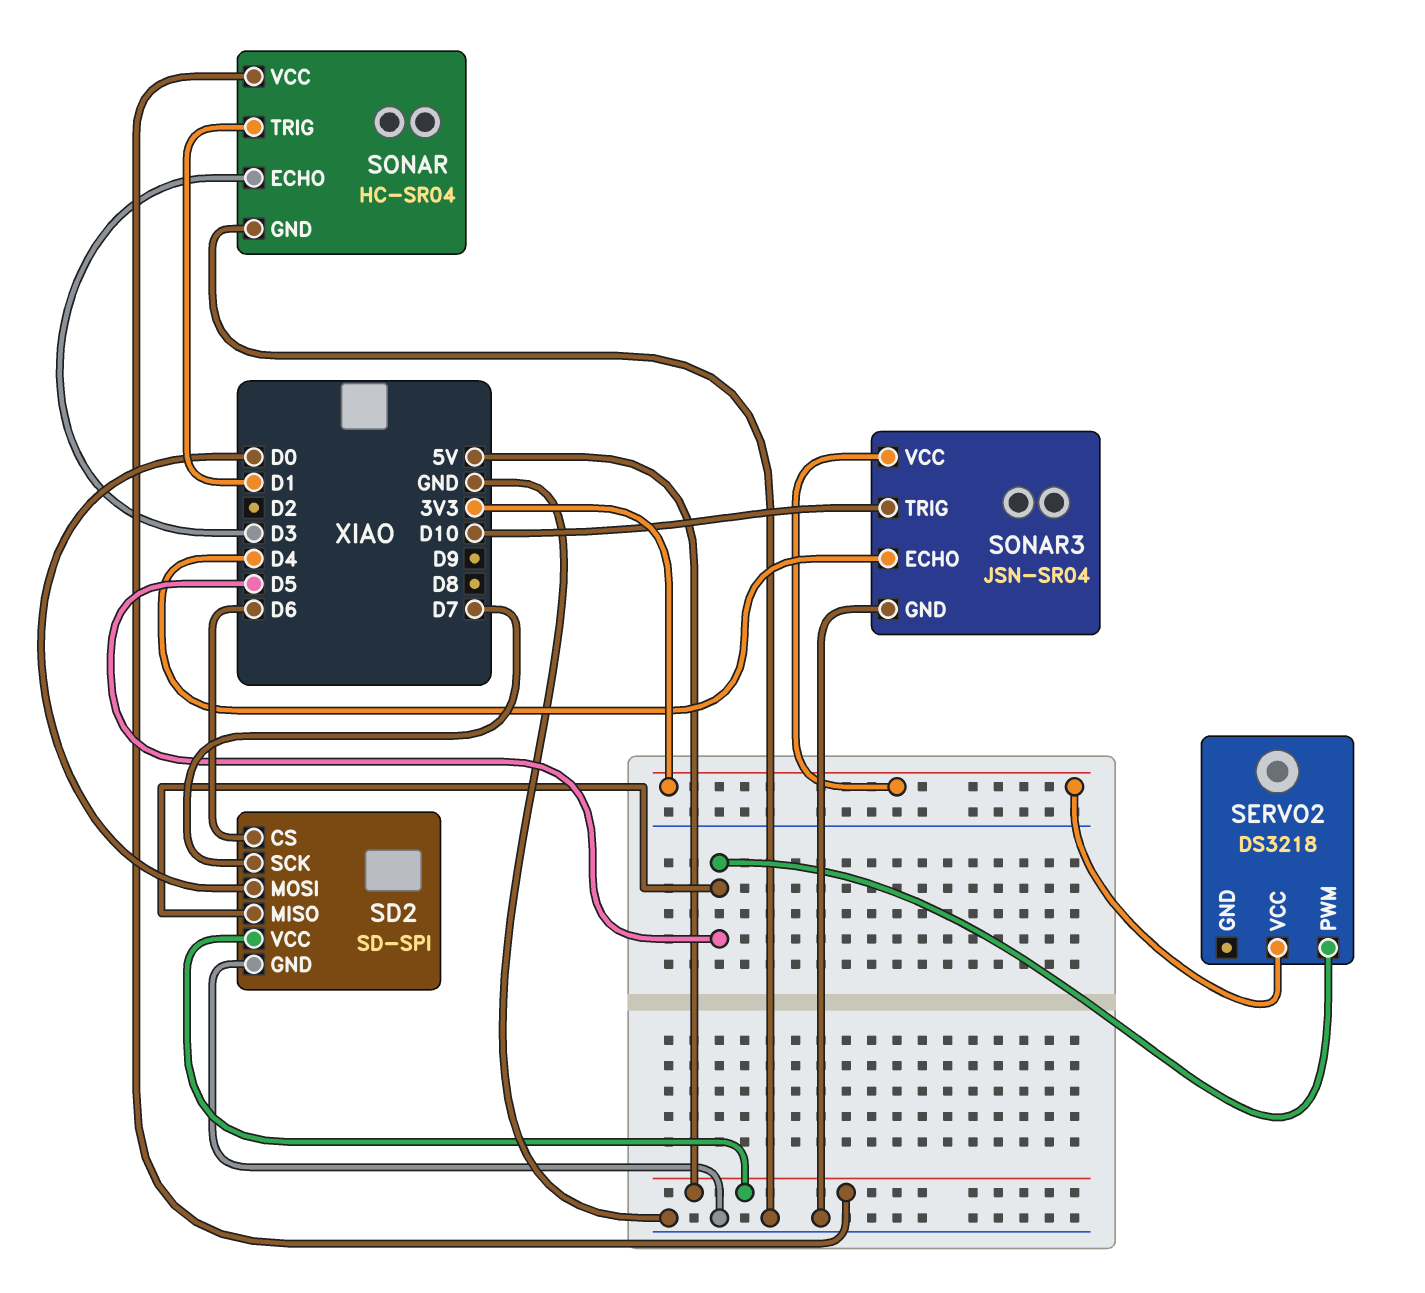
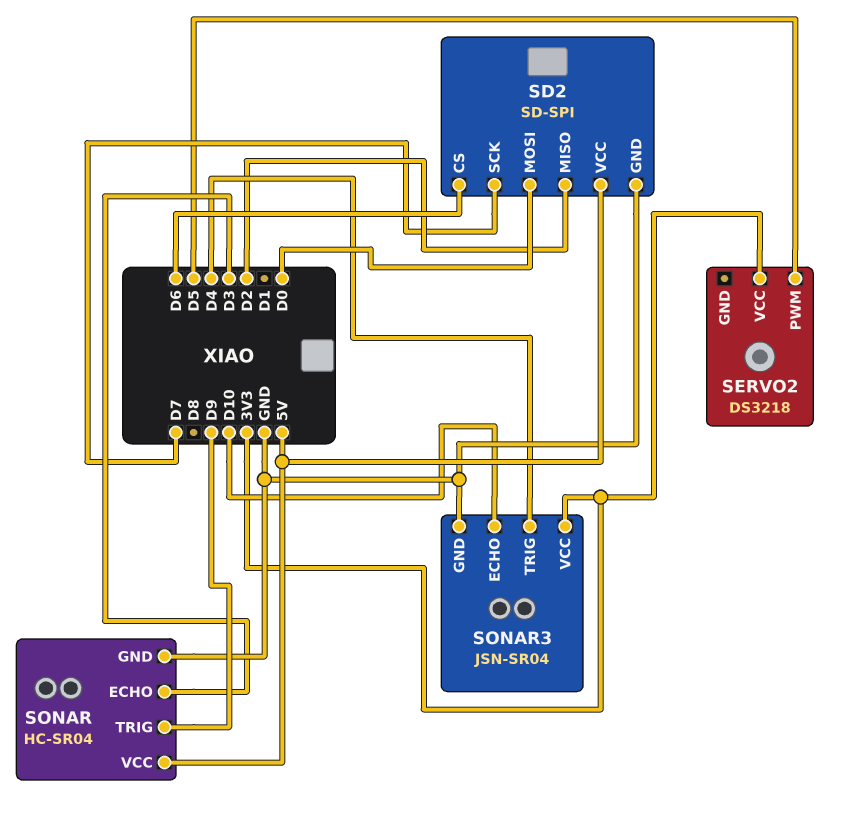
SD2 pin MISO: D5 -> D2
SONAR pin TRIG: D1 -> D9
SONAR3 pin ECHO: D4 -> D10
SONAR3 pin TRIG: D10 -> D4

